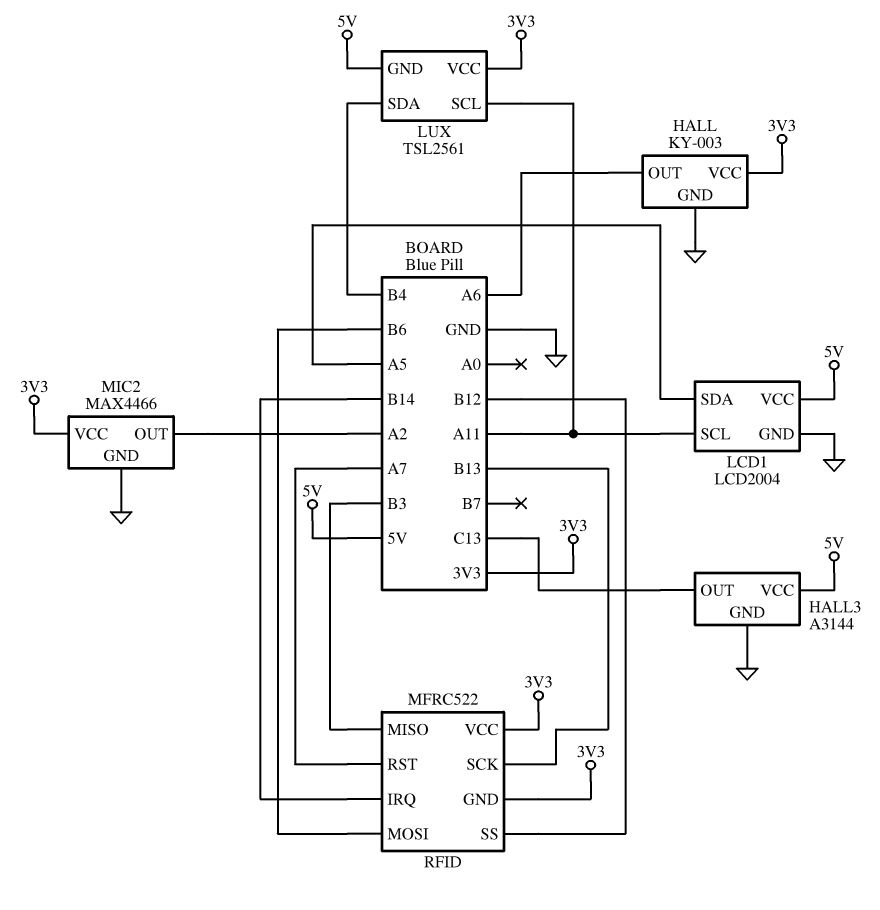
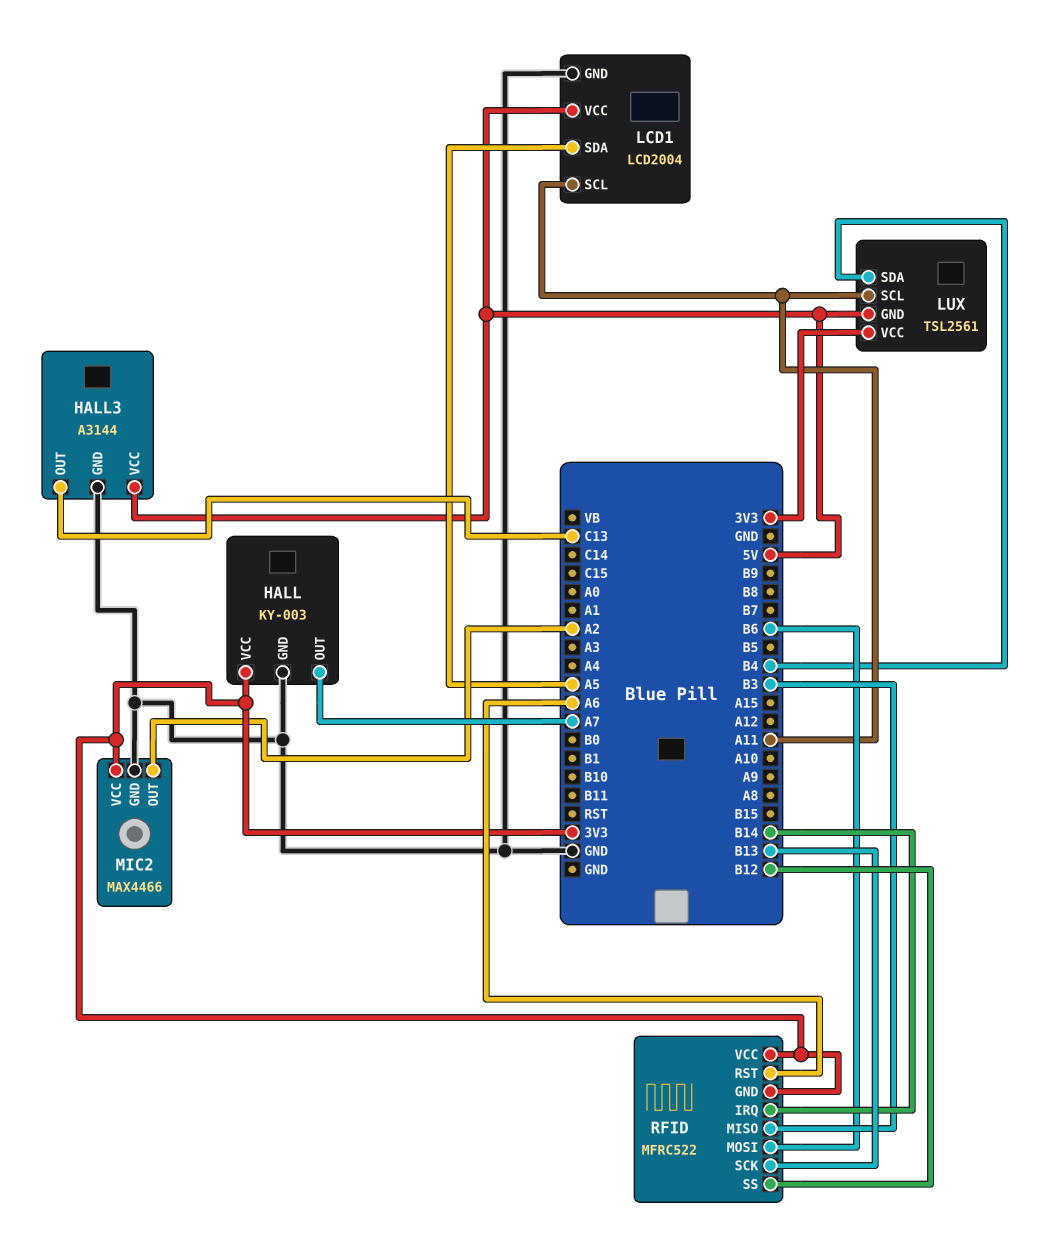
HALL pin OUT: A6 -> A7
RFID pin RST: A7 -> A6

